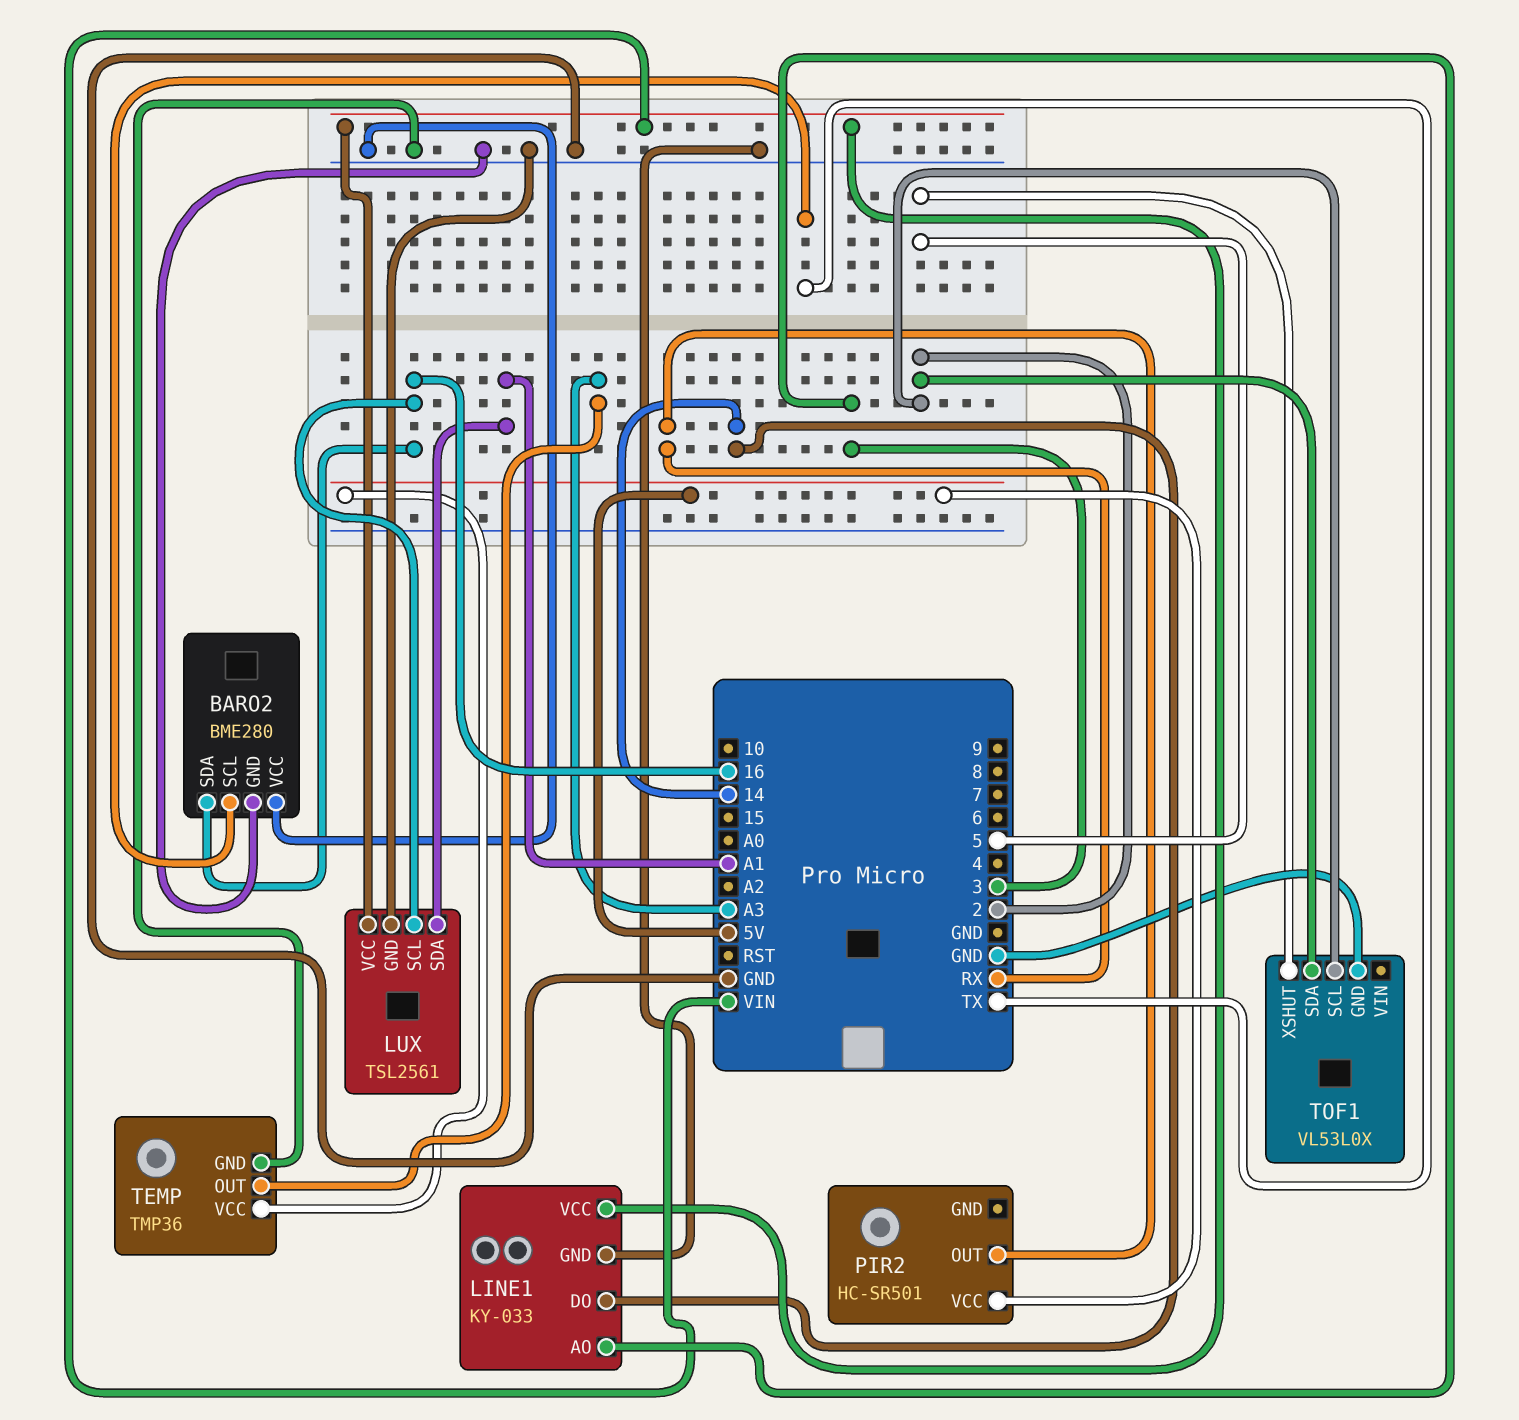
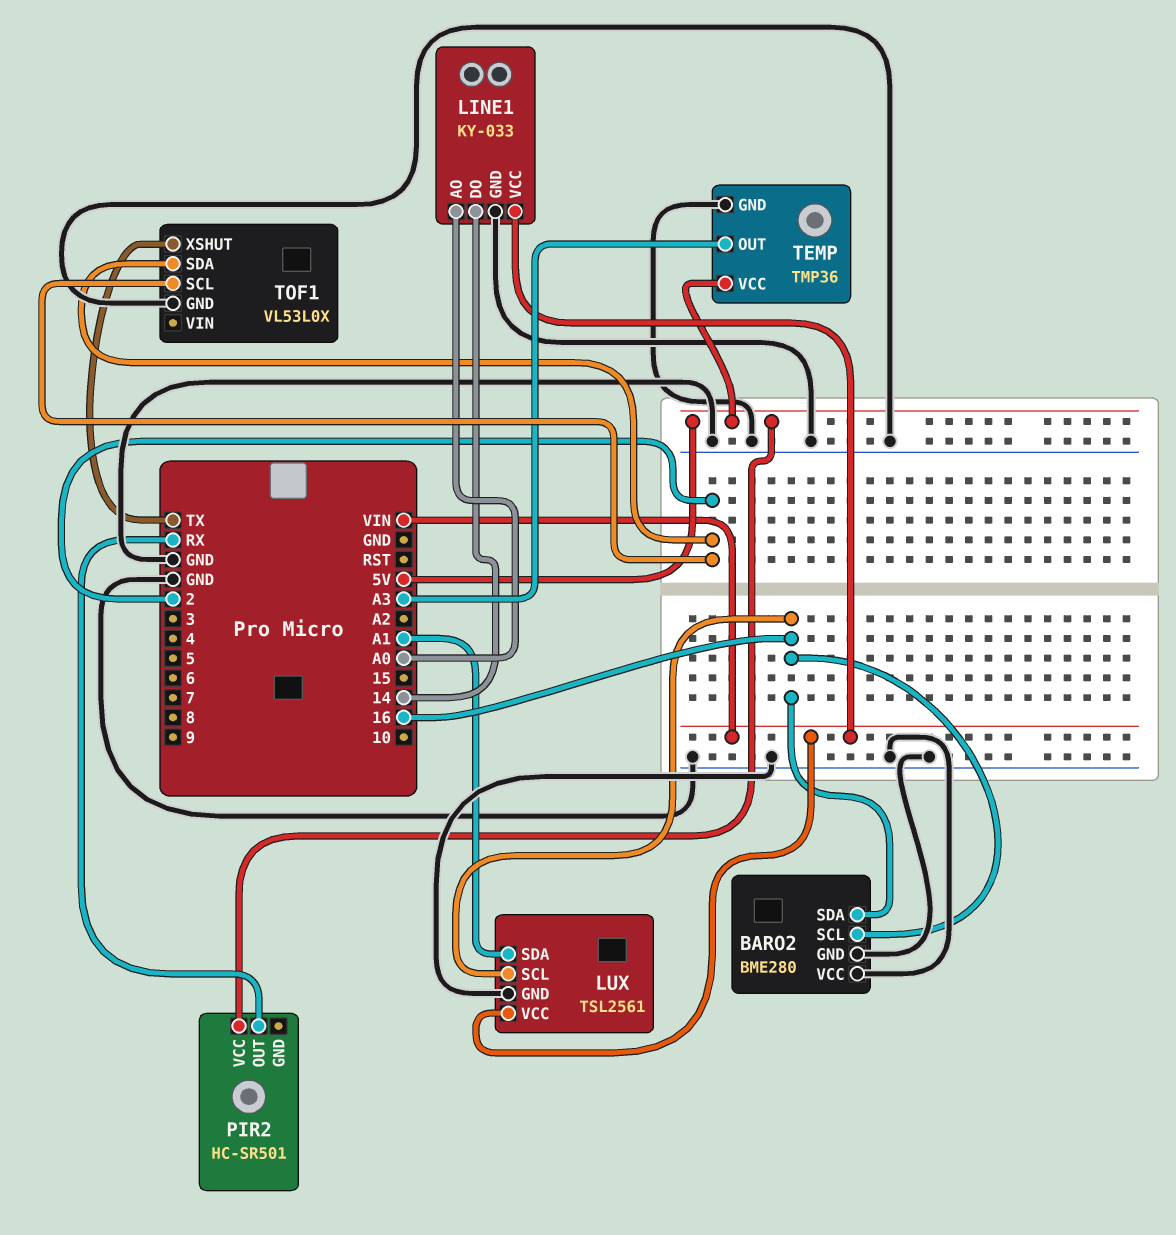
BARO2 pin SCL: TX -> 16
LINE1 pin AO: 3 -> A0
TOF1 pin XSHUT: 5 -> TX

